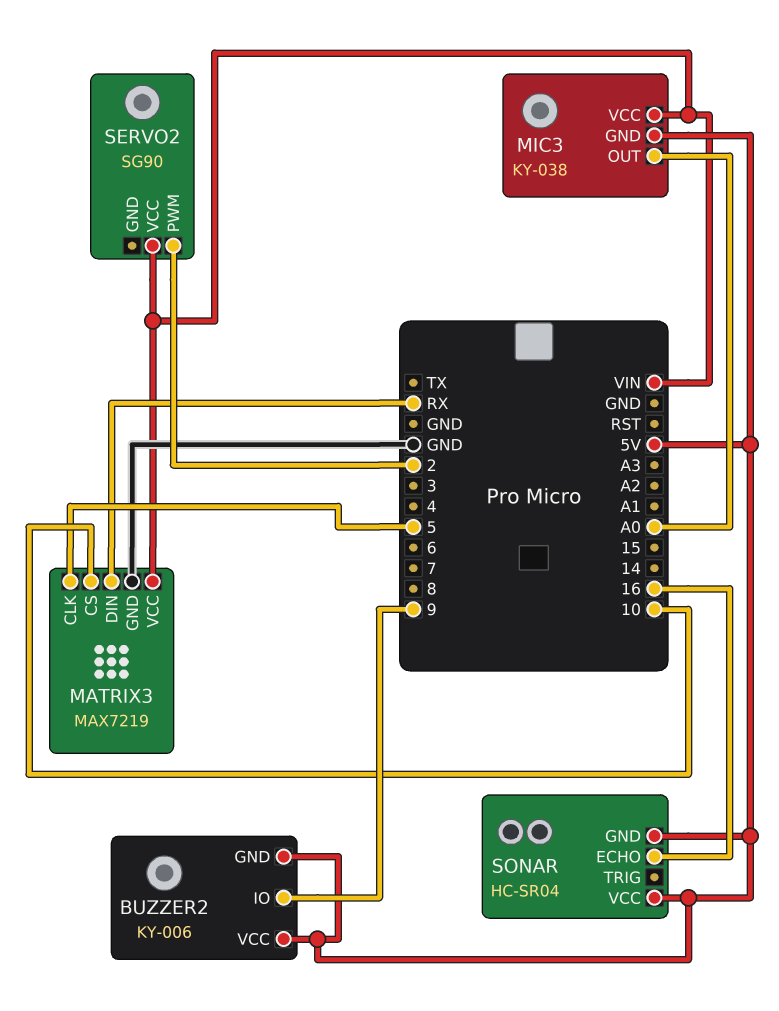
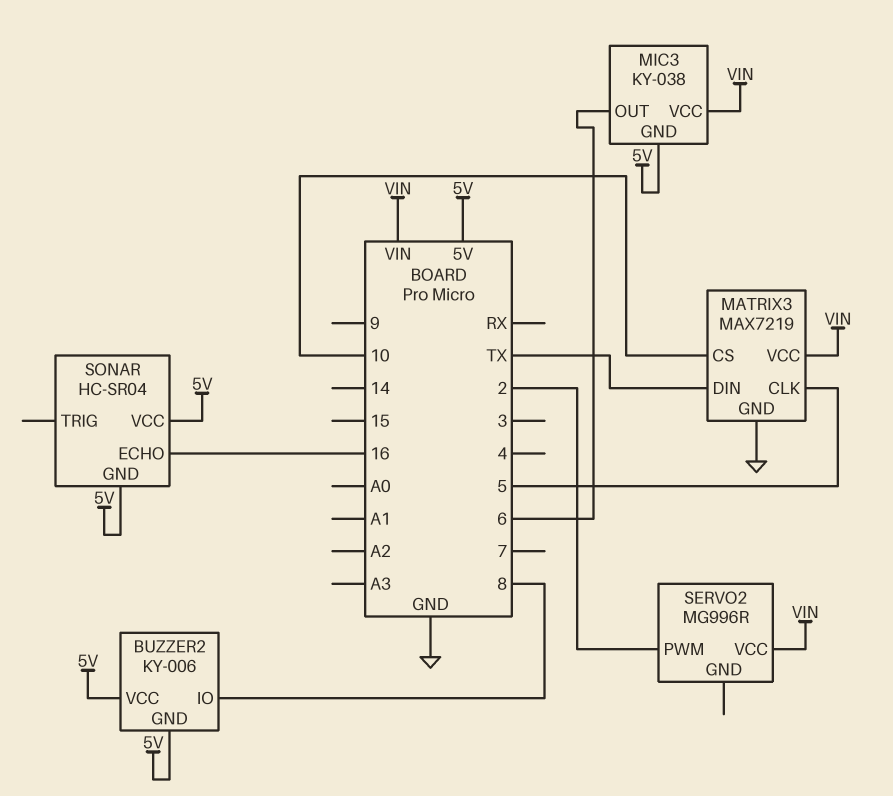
BUZZER2 pin IO: 9 -> 8
MATRIX3 pin DIN: RX -> TX
MIC3 pin OUT: A0 -> 6
SERVO2: SG90 -> MG996R

